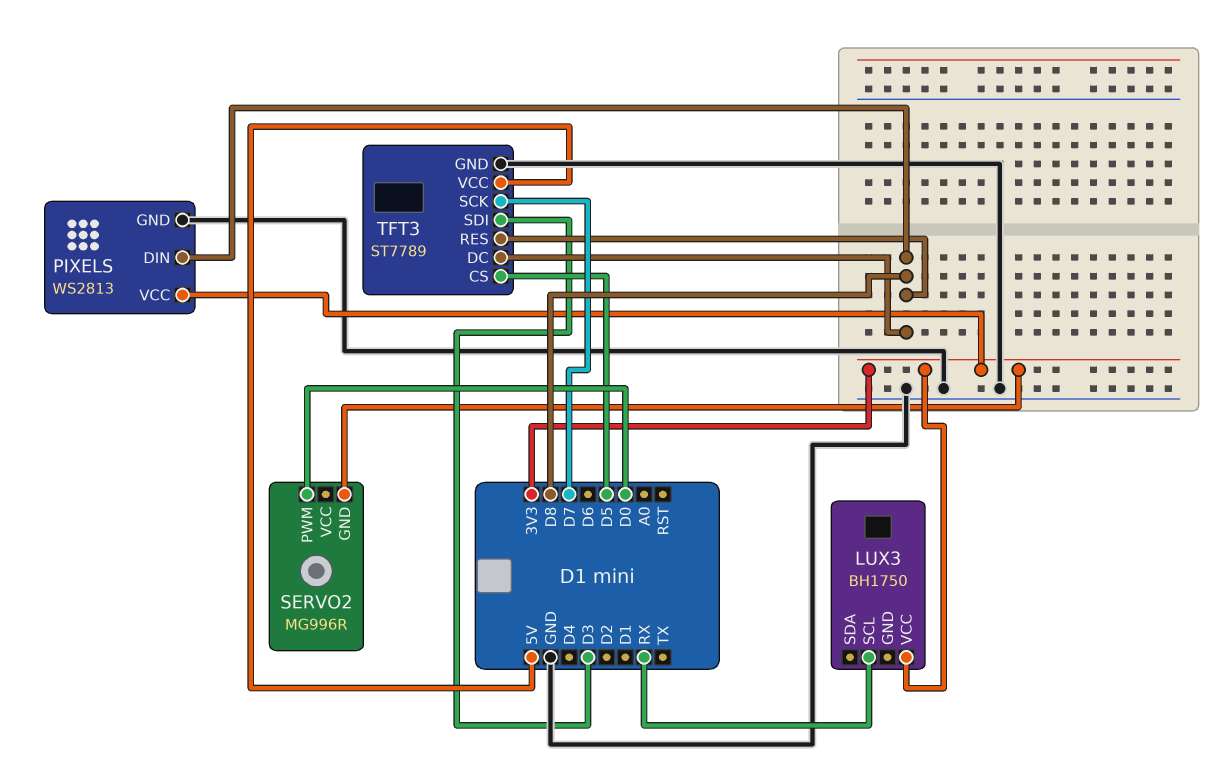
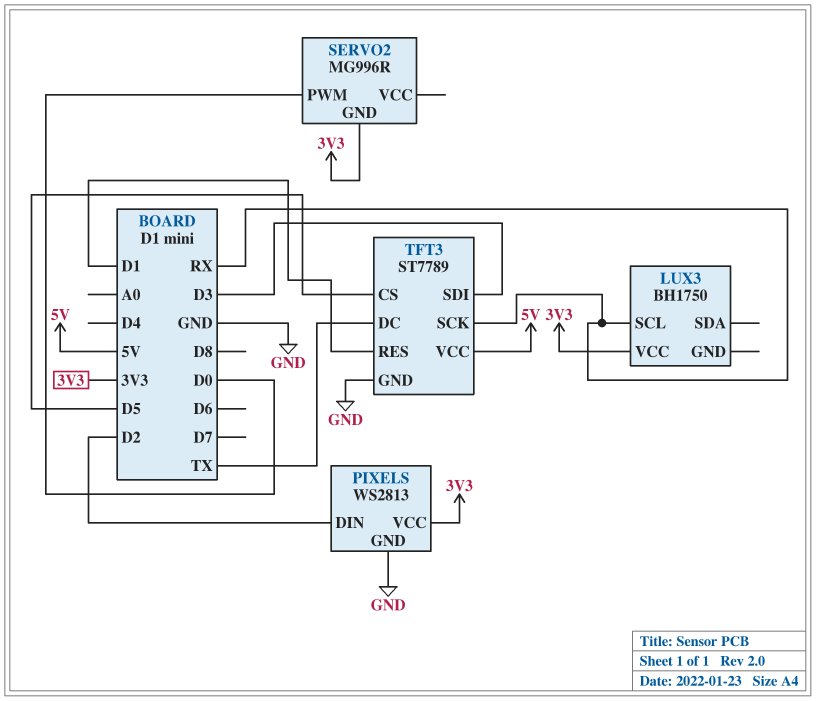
PIXELS pin DIN: D8 -> D2
TFT3 pin DC: D8 -> TX
TFT3 pin RES: D8 -> D1
TFT3 pin SCK: D7 -> RX

